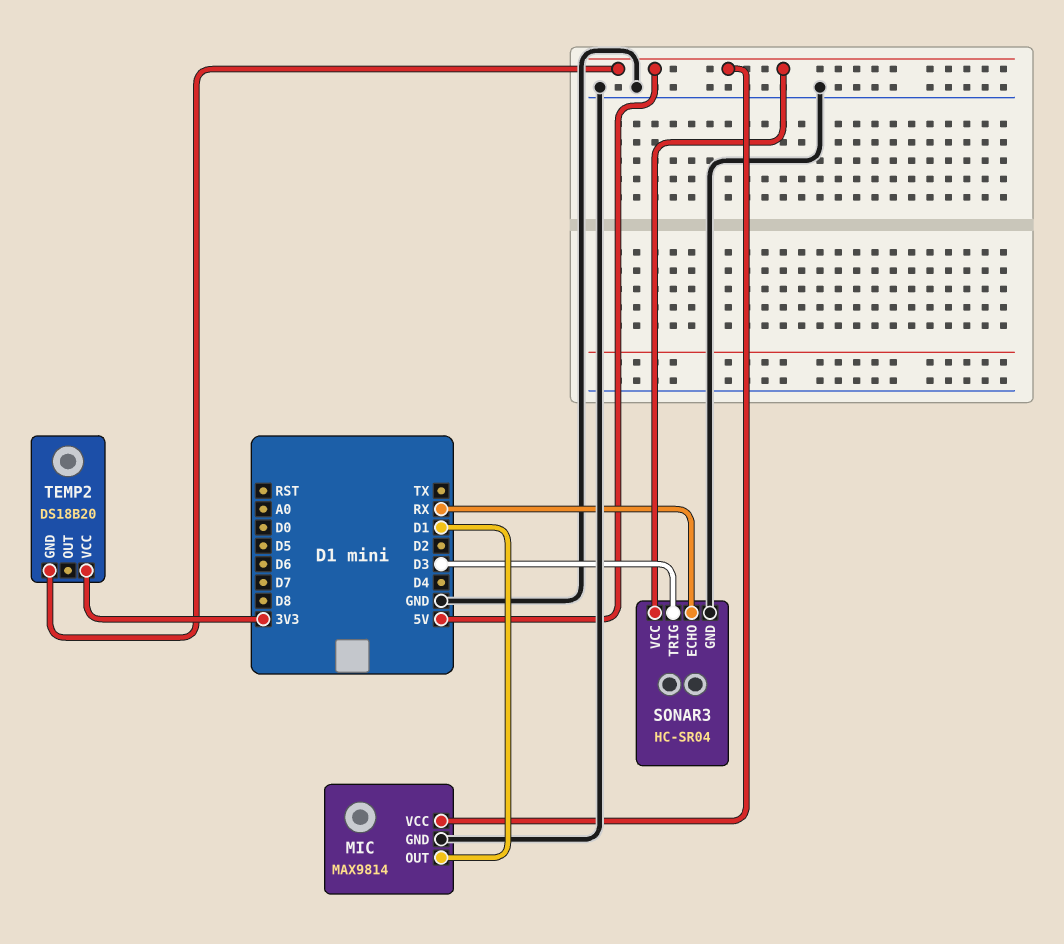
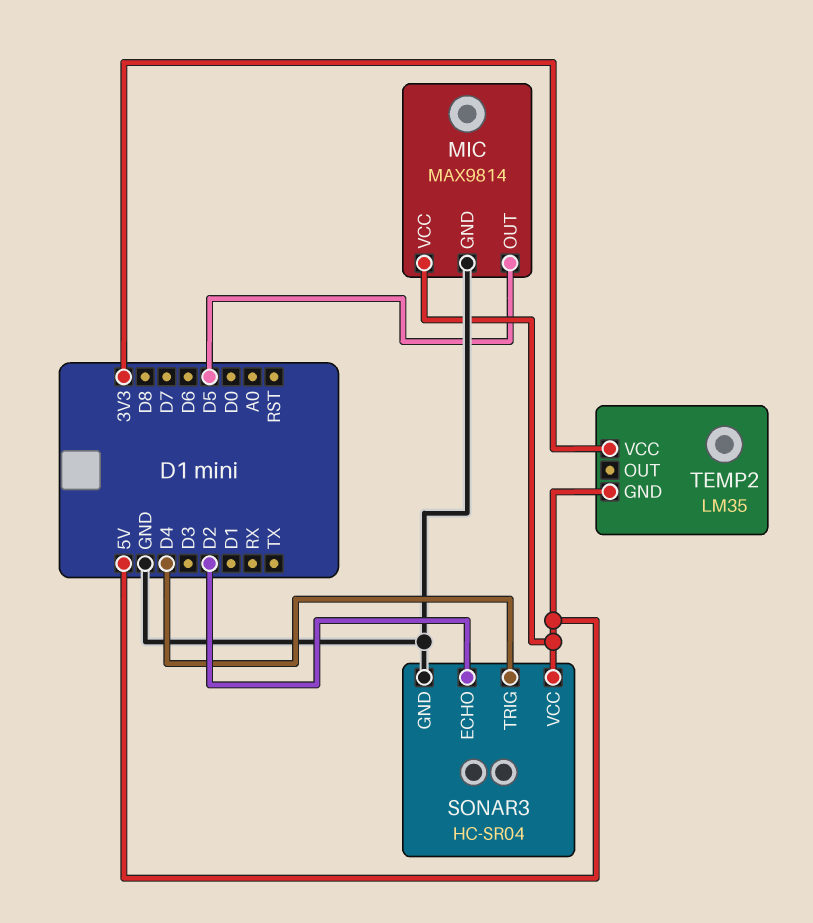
MIC pin OUT: D1 -> D5
SONAR3 pin ECHO: RX -> D2
SONAR3 pin TRIG: D3 -> D4
TEMP2: DS18B20 -> LM35

